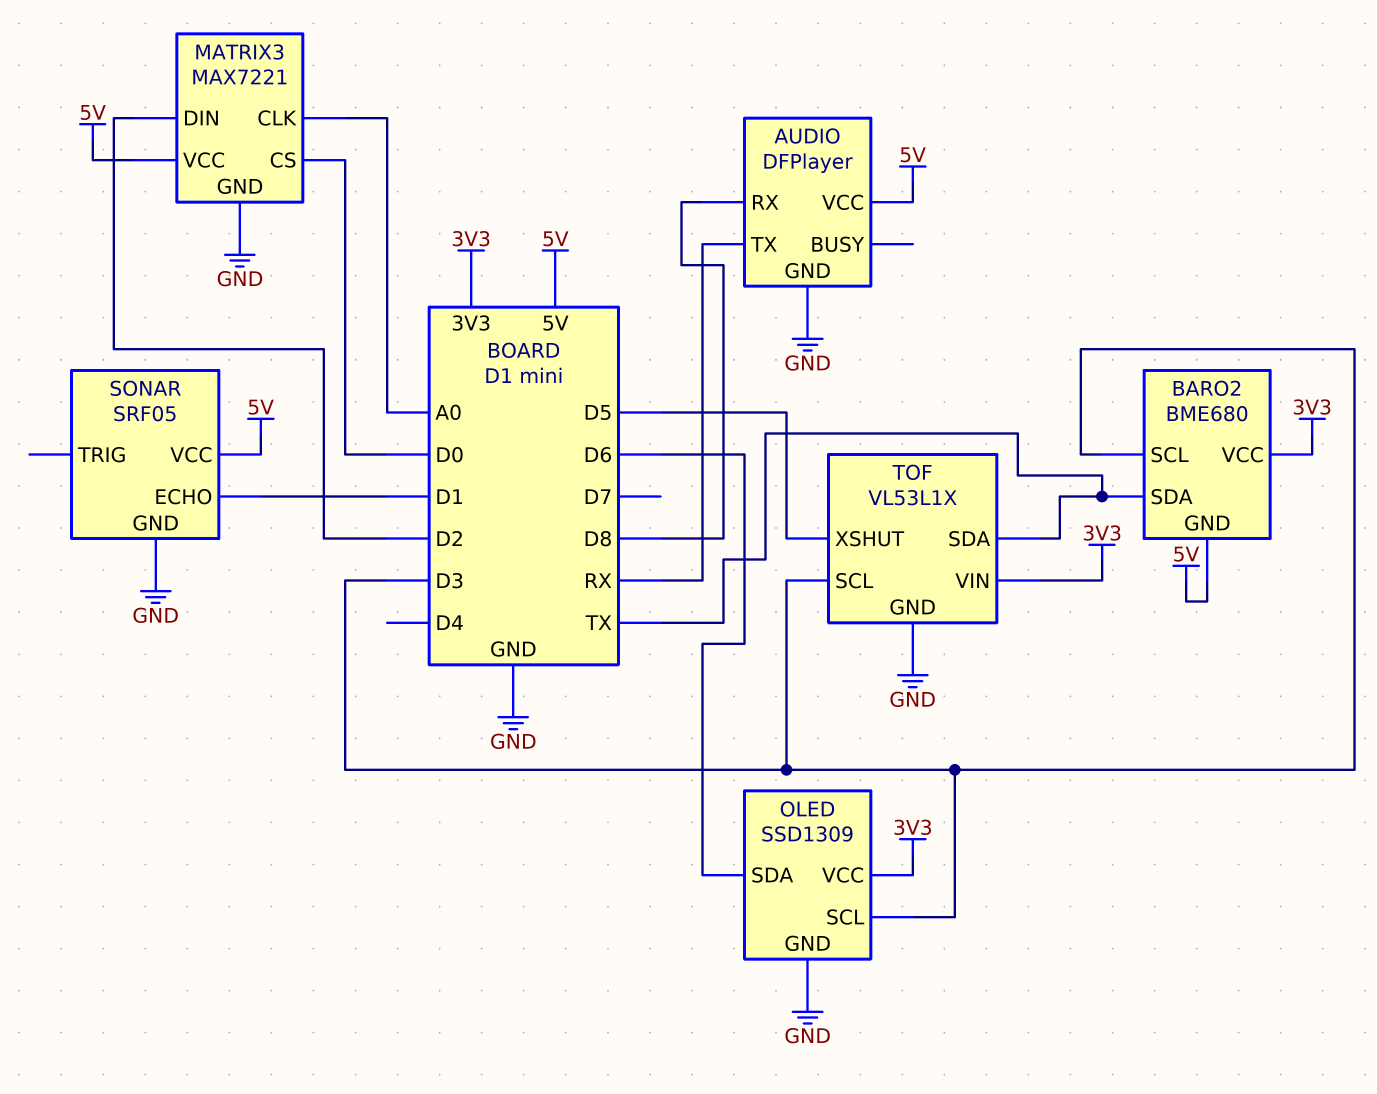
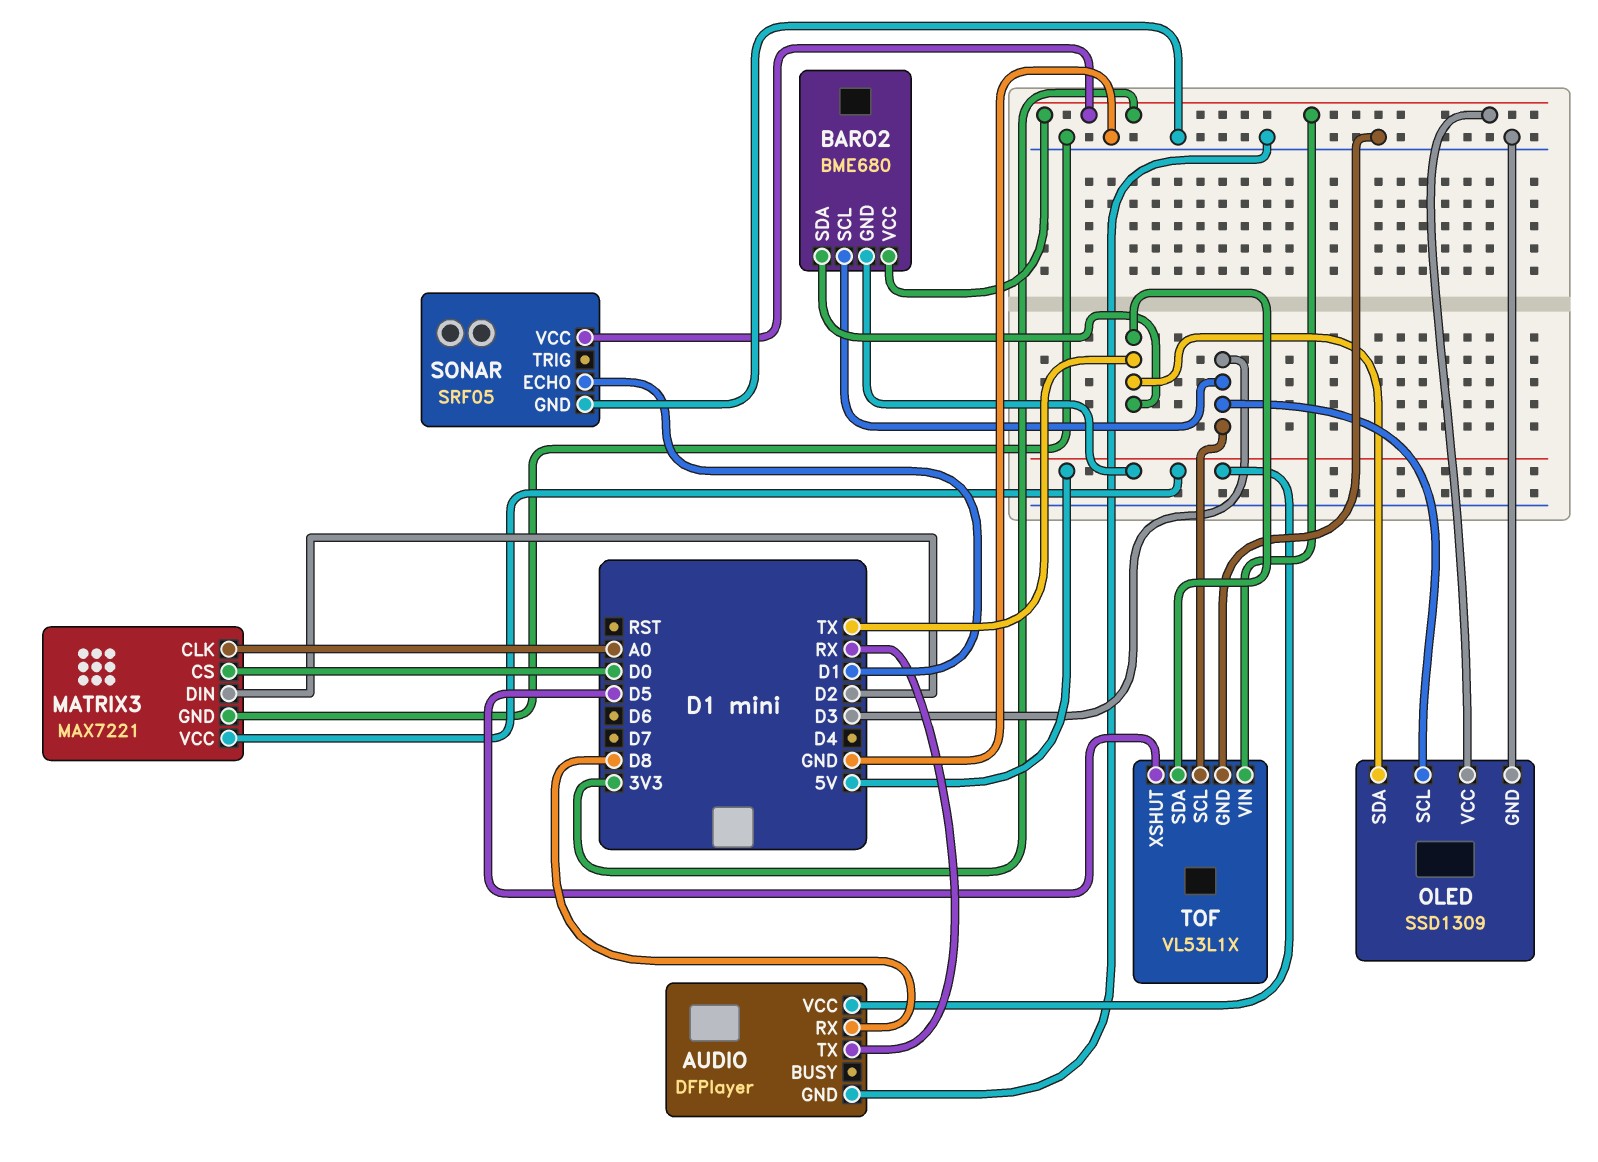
OLED pin SDA: D6 -> TX
SONAR pin VCC: 5V -> 3V3

